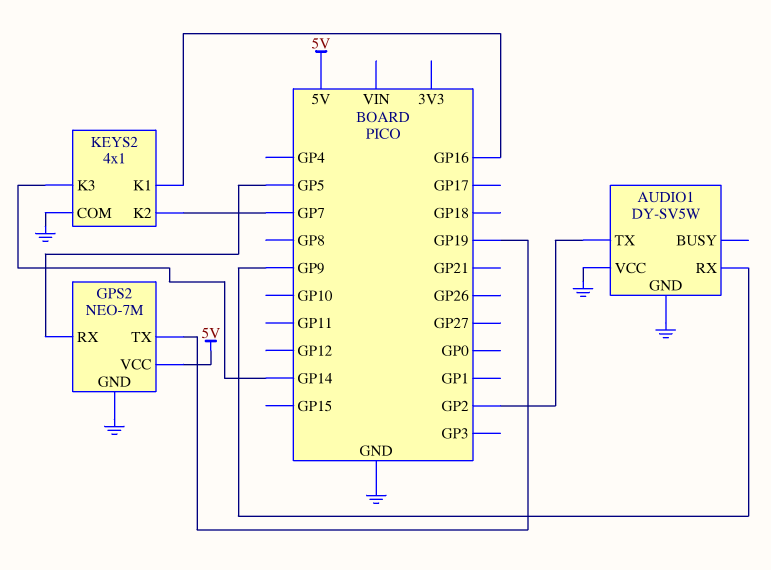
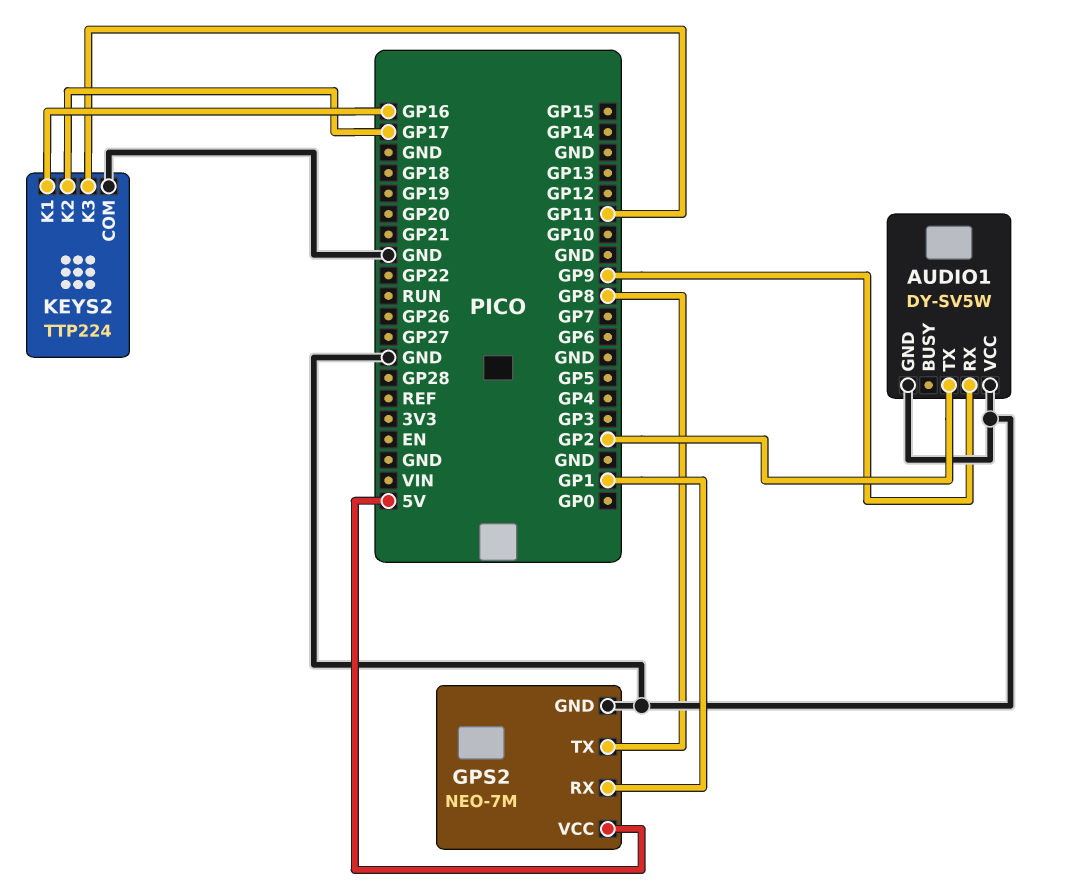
GPS2 pin RX: GP5 -> GP1
GPS2 pin TX: GP19 -> GP8
KEYS2: 4x1 -> TTP224
KEYS2 pin K2: GP7 -> GP17
KEYS2 pin K3: GP14 -> GP11

